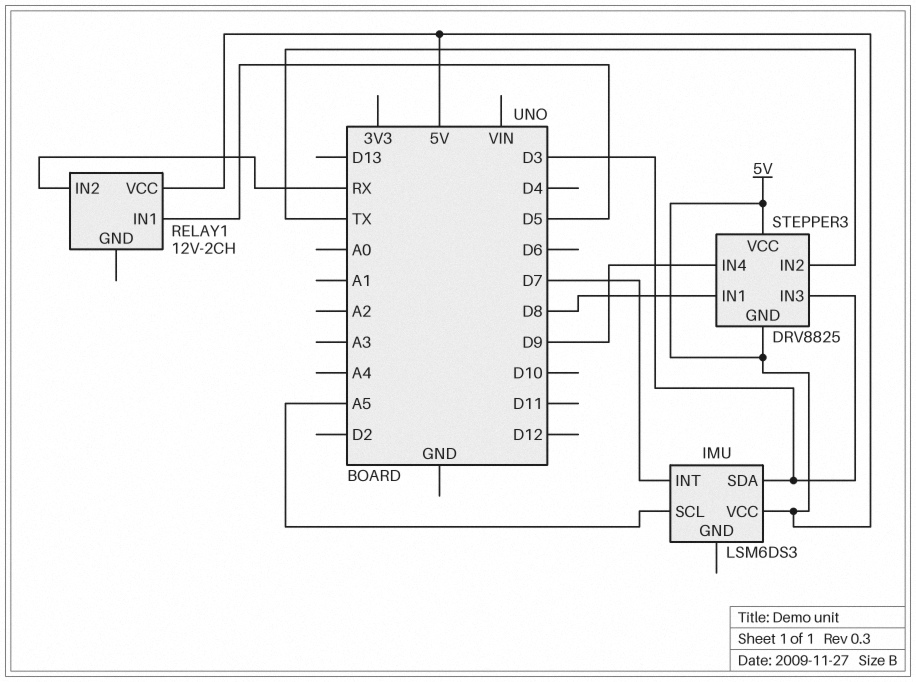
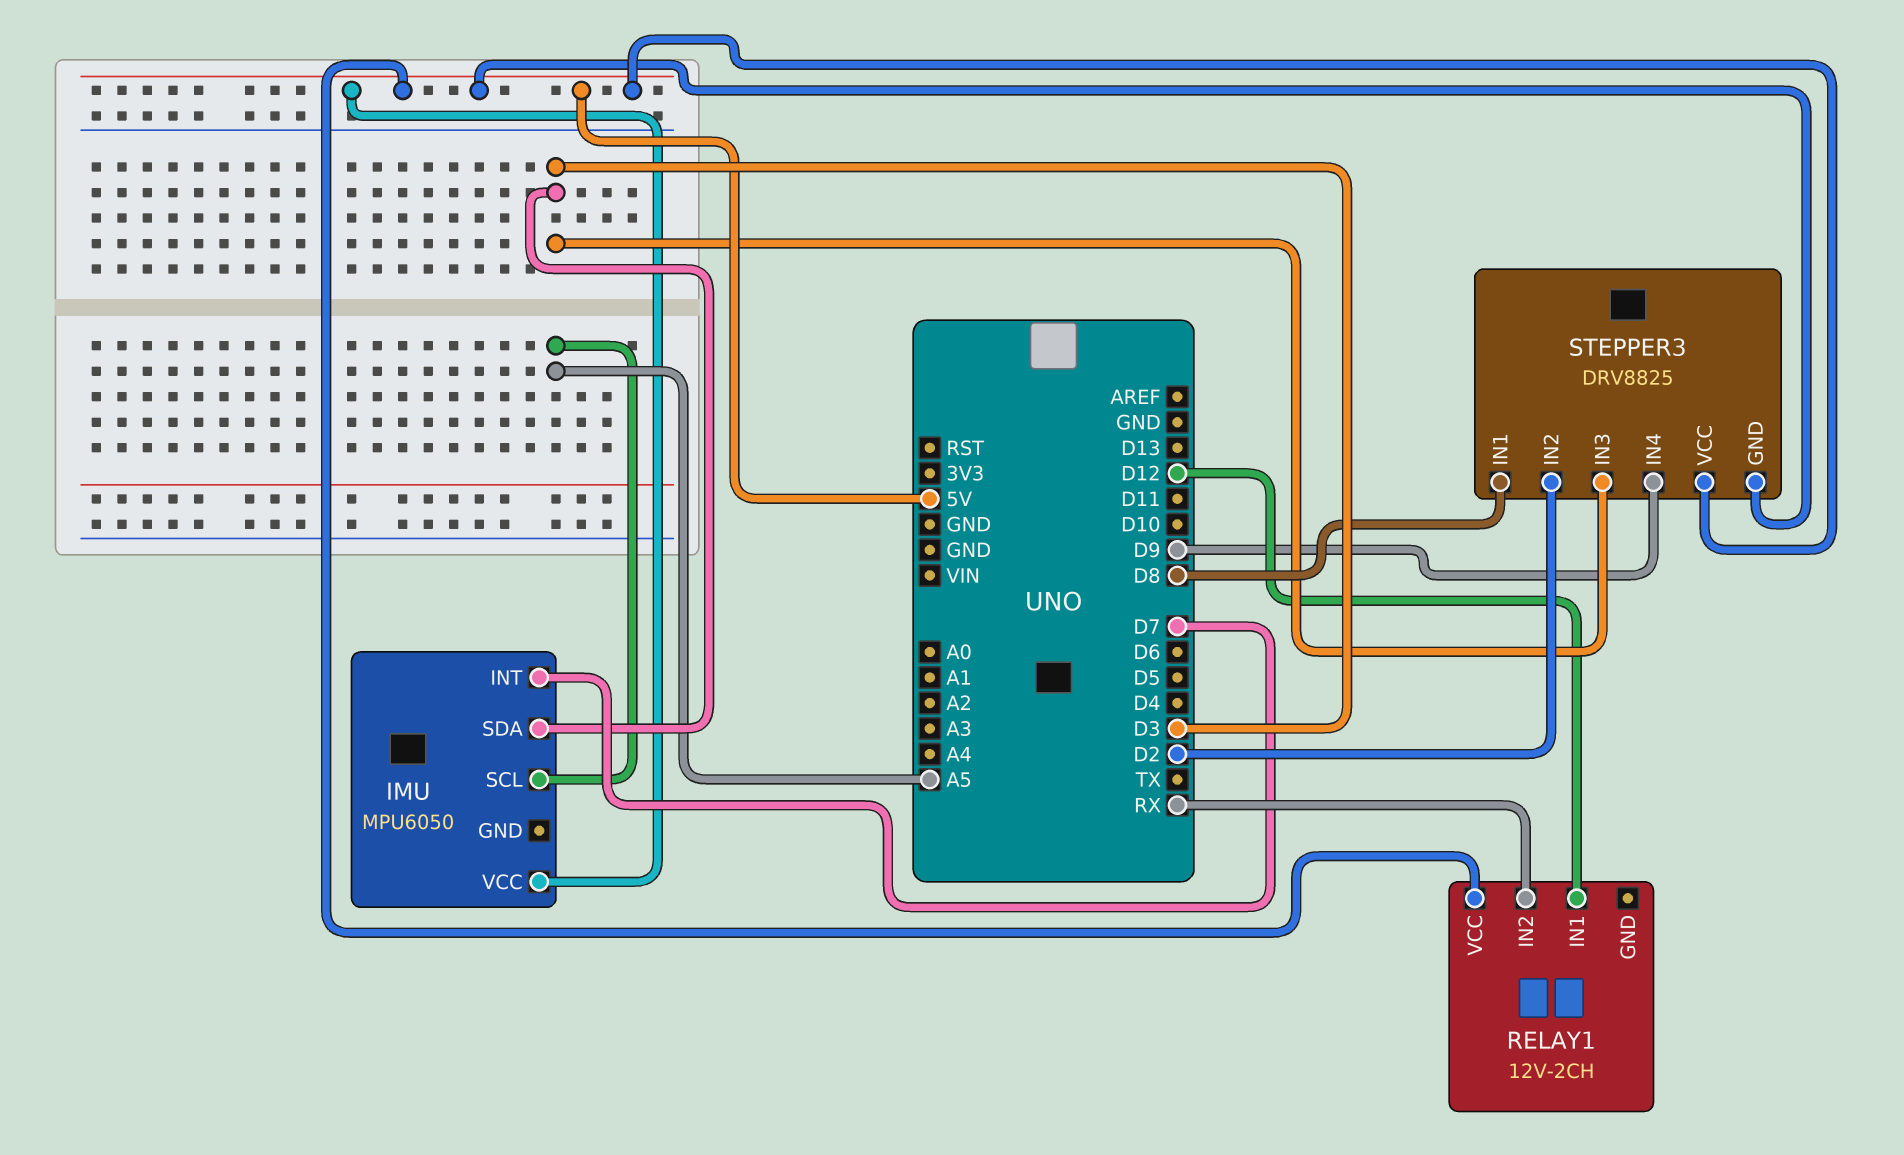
IMU: LSM6DS3 -> MPU6050
RELAY1 pin IN1: D5 -> D12
STEPPER3 pin IN2: TX -> D2

